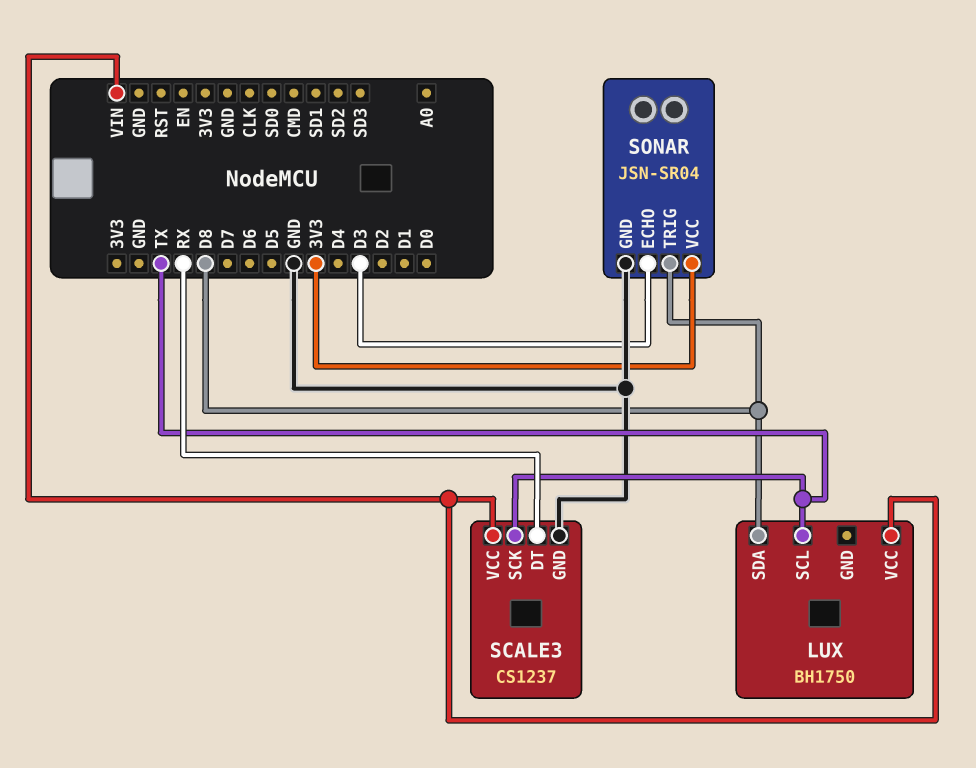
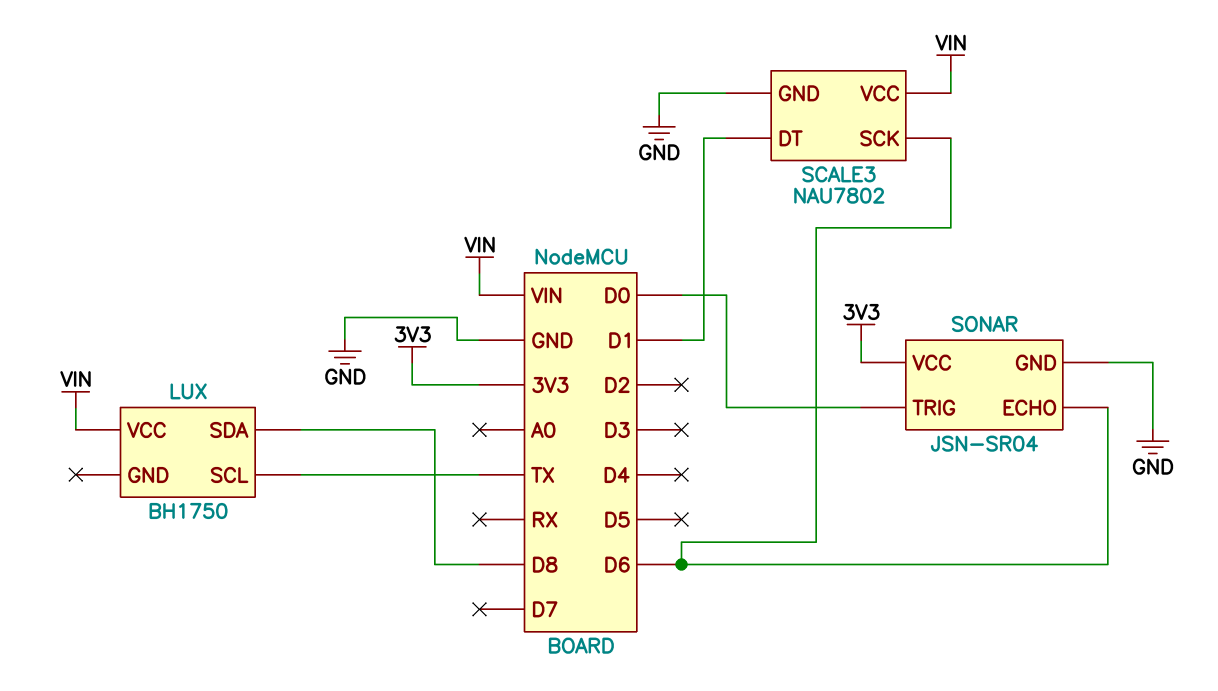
SCALE3: CS1237 -> NAU7802
SCALE3 pin DT: RX -> D1
SCALE3 pin SCK: TX -> D6
SONAR pin ECHO: D3 -> D6
SONAR pin TRIG: D8 -> D0

